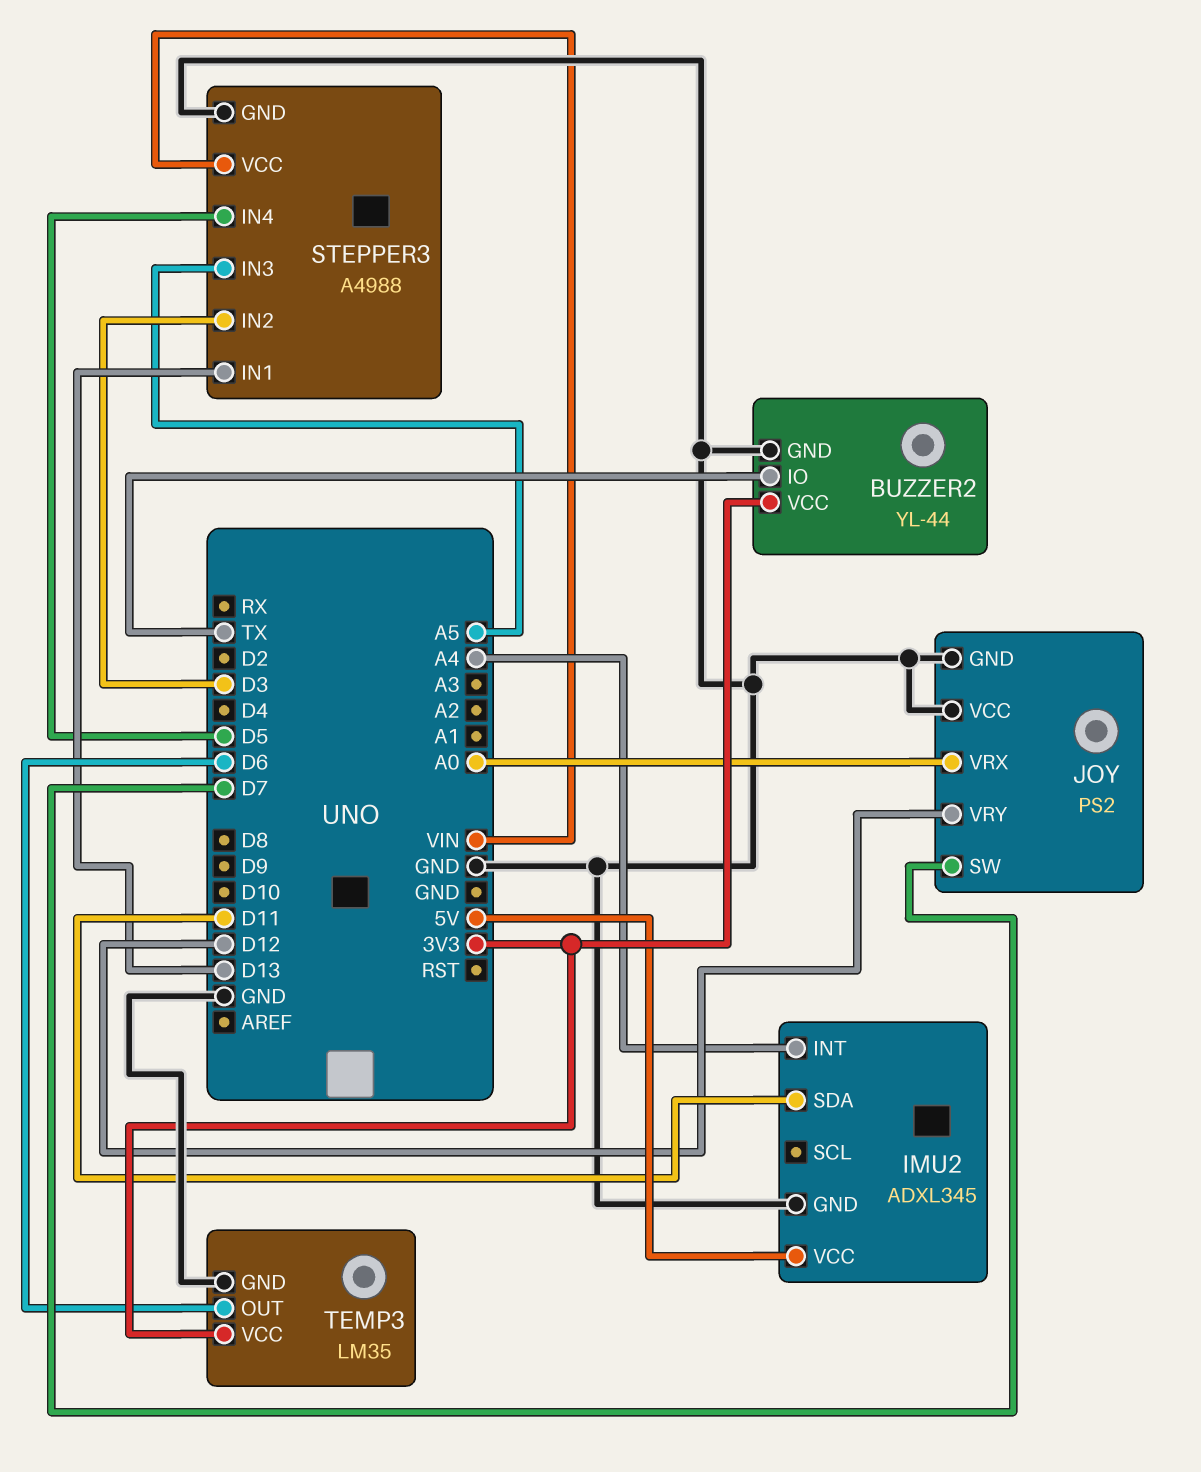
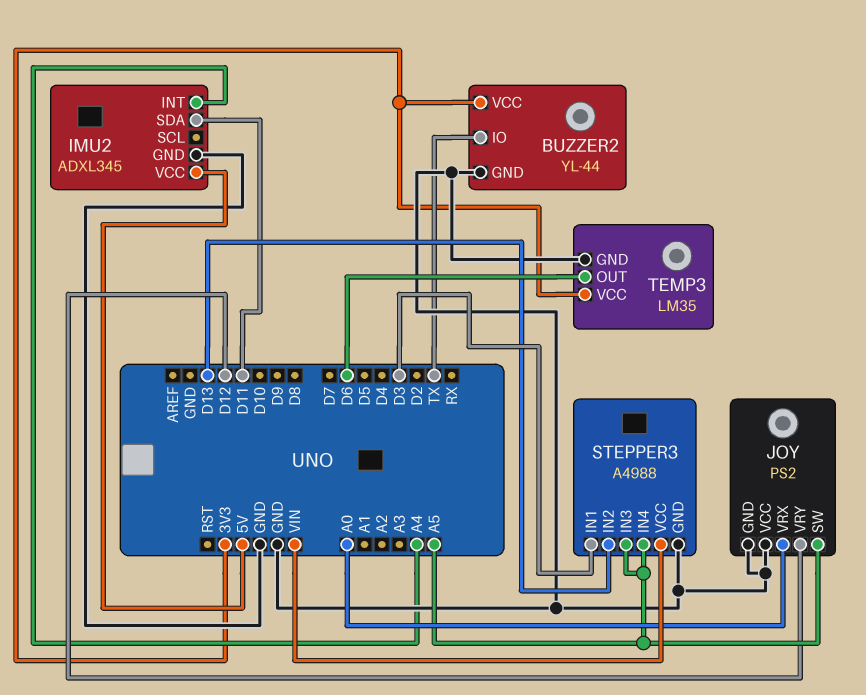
JOY pin SW: D7 -> A5
STEPPER3 pin IN1: D13 -> D3
STEPPER3 pin IN2: D3 -> D13
STEPPER3 pin IN4: D5 -> A5

